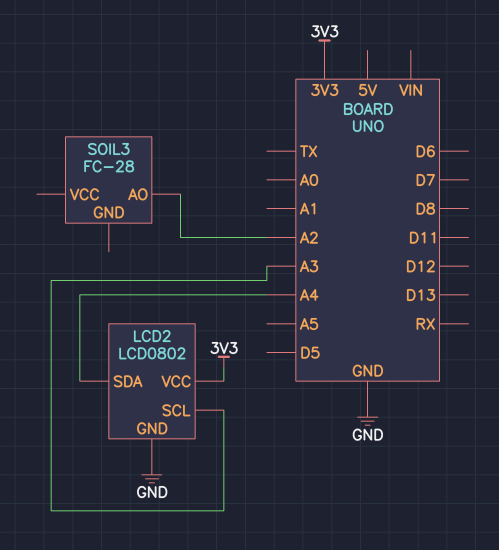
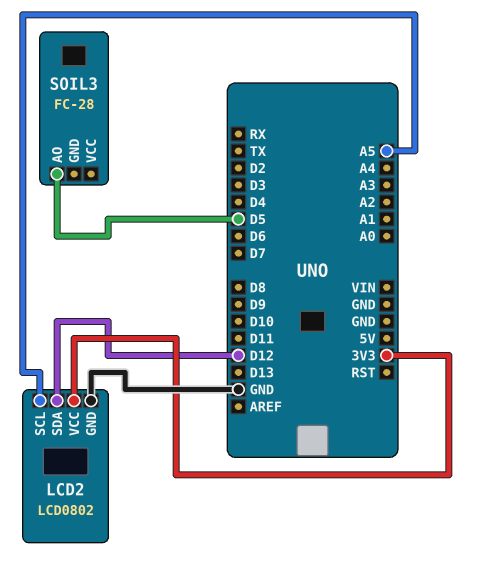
LCD2 pin SCL: A3 -> A5
LCD2 pin SDA: A4 -> D12
SOIL3 pin AO: A2 -> D5

